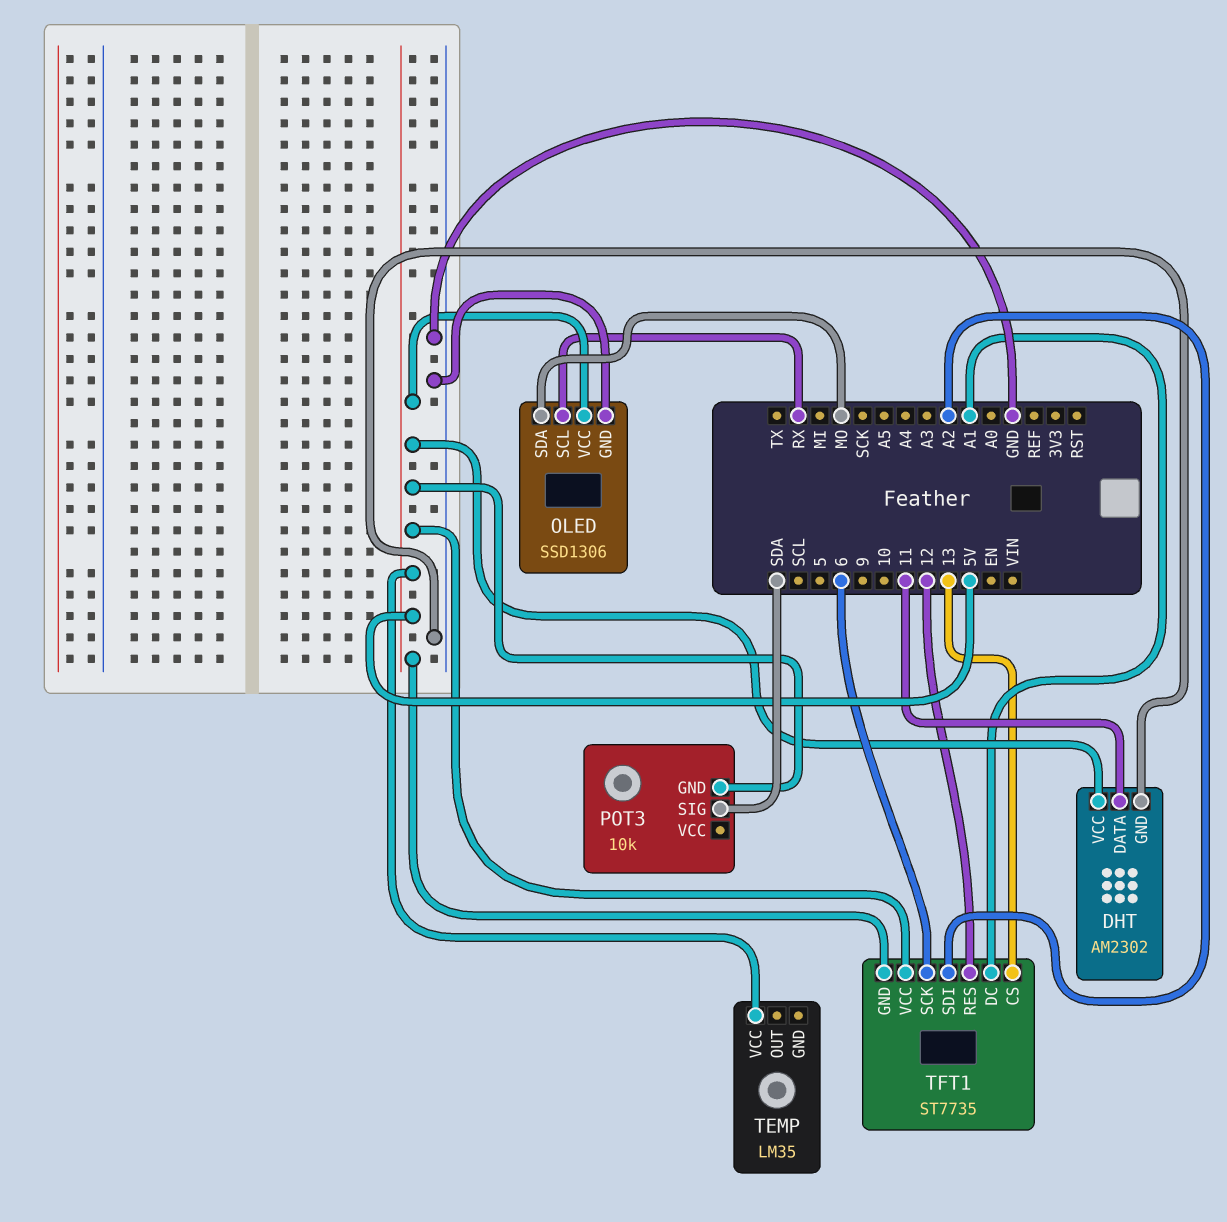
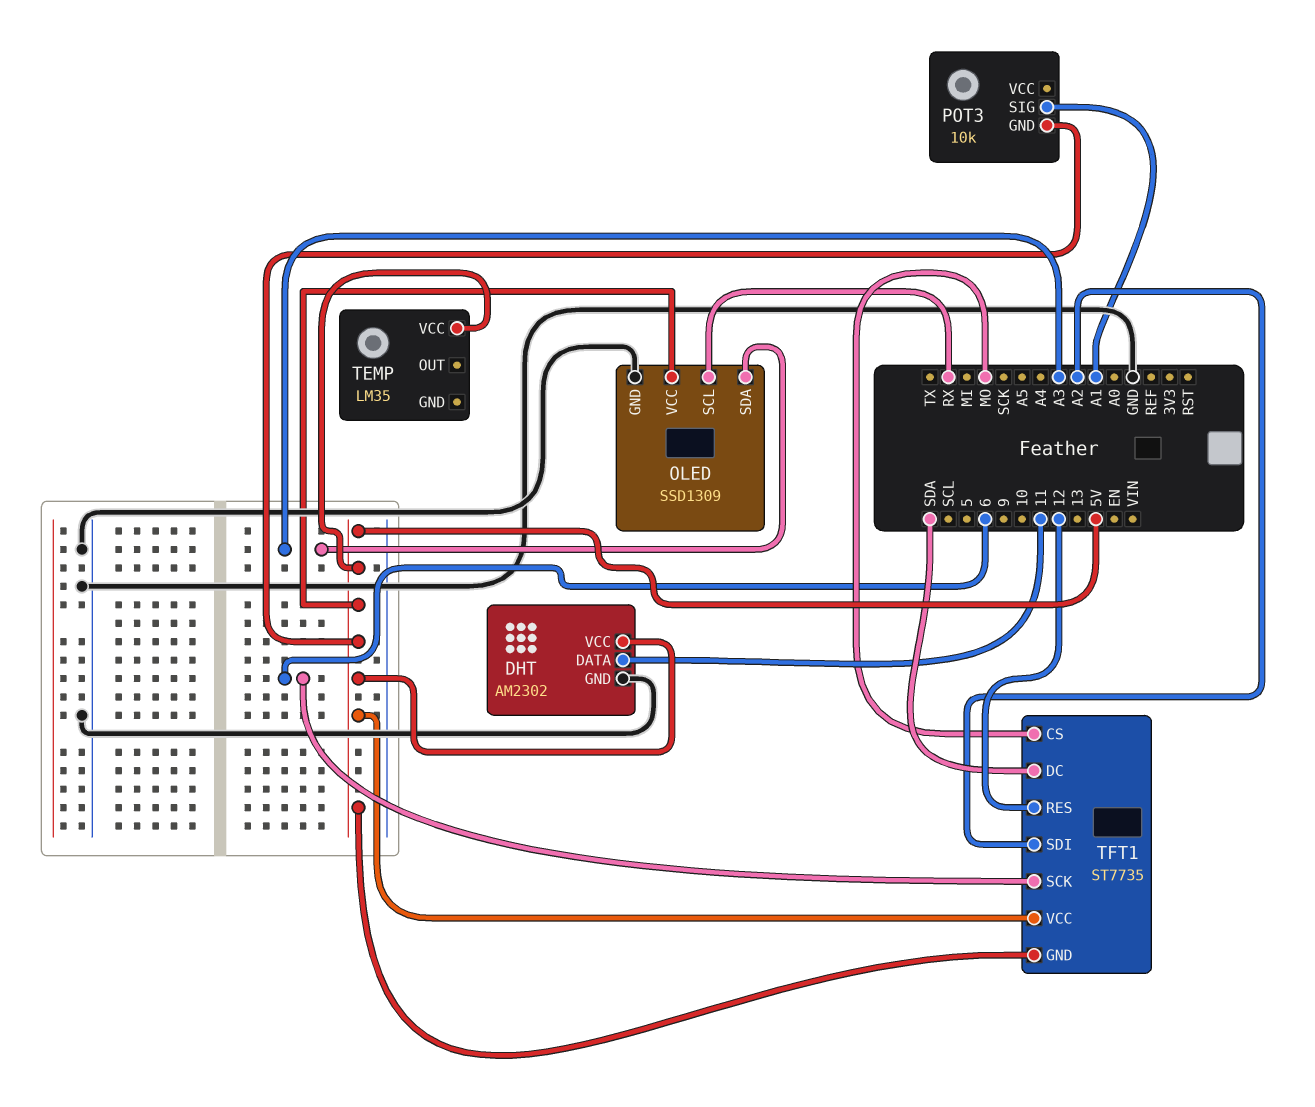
OLED: SSD1306 -> SSD1309
OLED pin SDA: MO -> A3
POT3 pin SIG: SDA -> A1
TFT1 pin CS: 13 -> MO
TFT1 pin DC: A1 -> SDA

